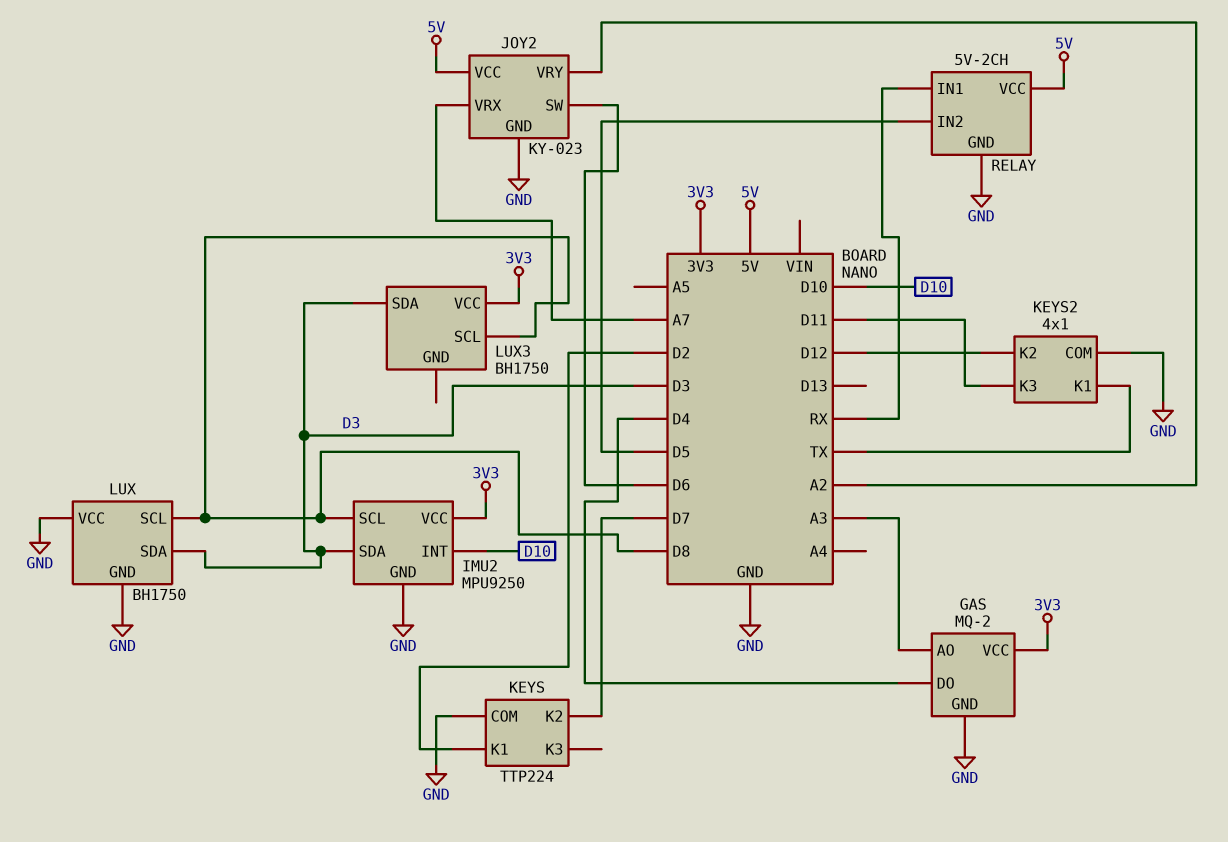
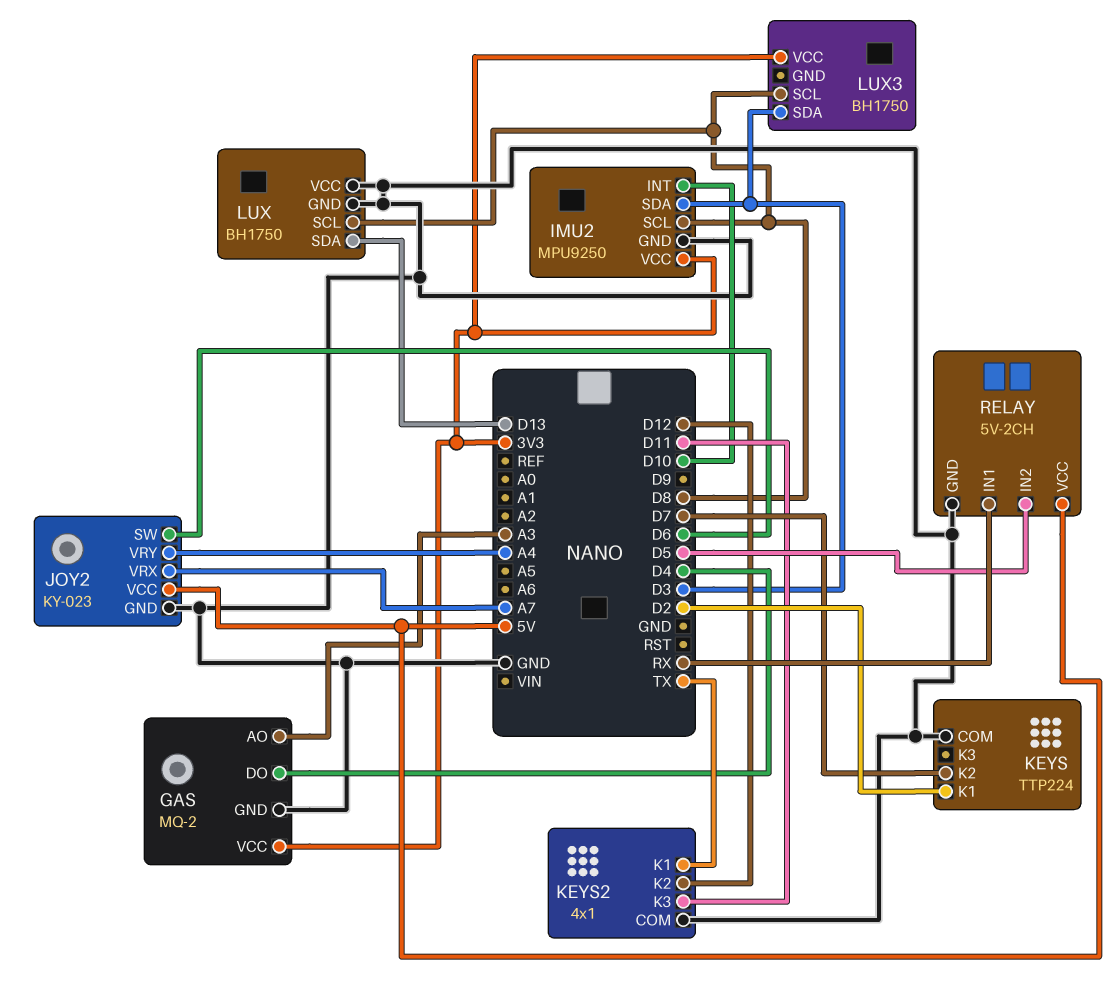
JOY2 pin VRY: A2 -> A4
LUX pin SDA: D3 -> D13

